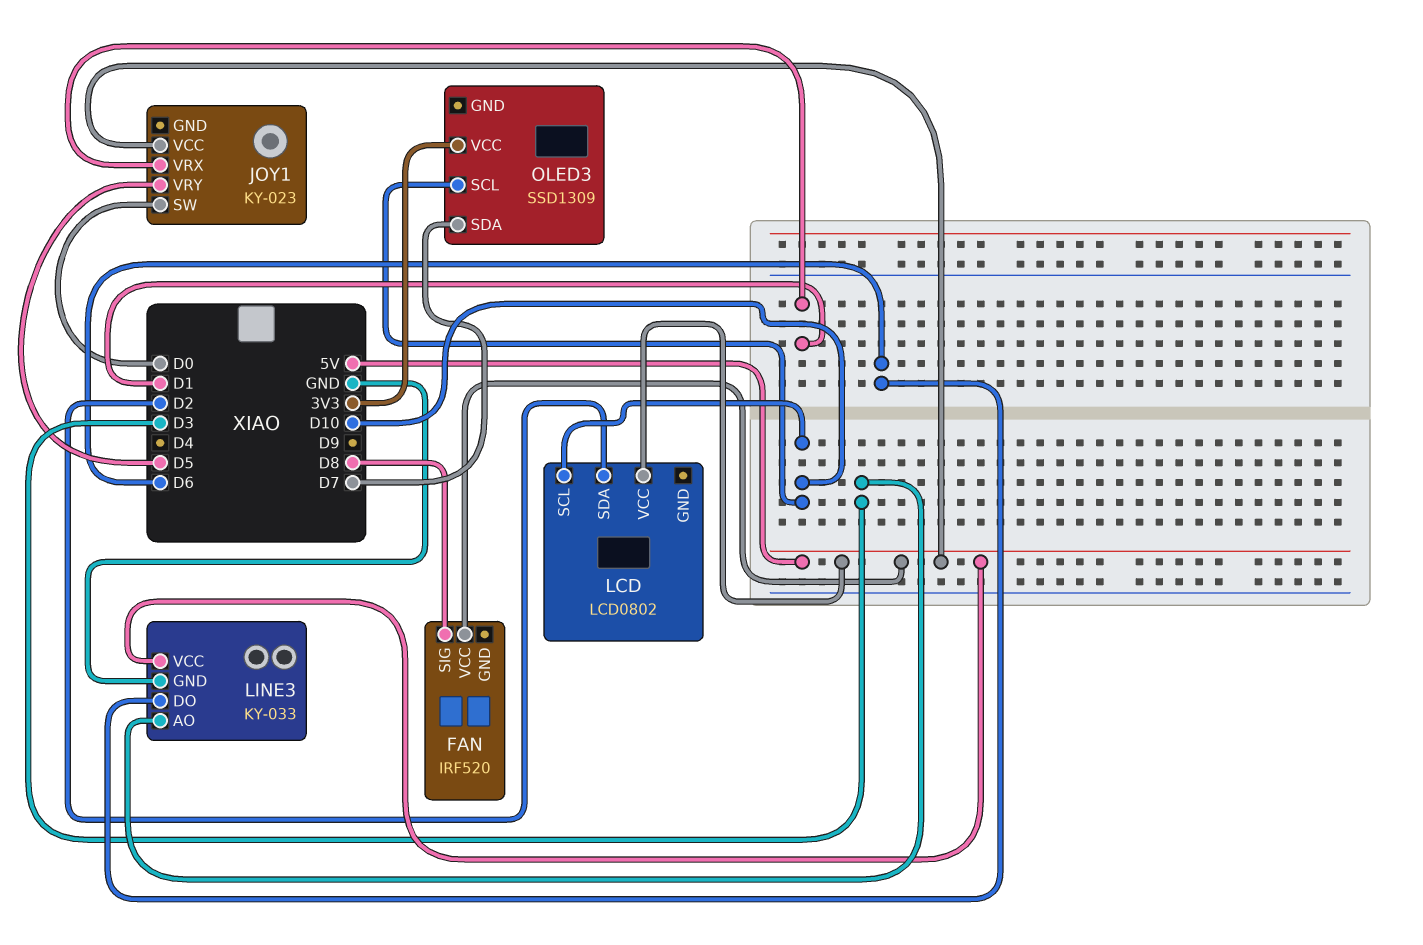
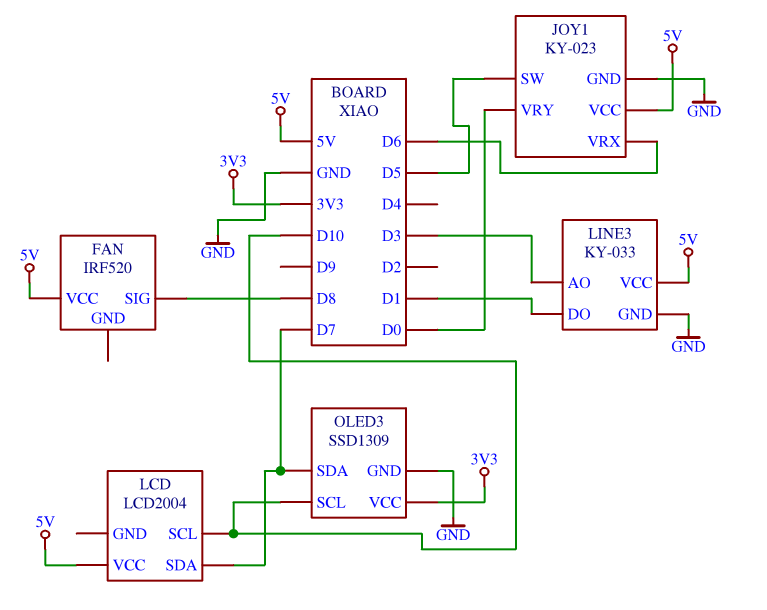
JOY1 pin GND: none -> GND
JOY1 pin SW: D0 -> D5
JOY1 pin VRX: D1 -> D6
JOY1 pin VRY: D5 -> D0
LCD: LCD0802 -> LCD2004
LCD pin SDA: D2 -> D7
LINE3 pin DO: D6 -> D1
OLED3 pin GND: none -> GND

